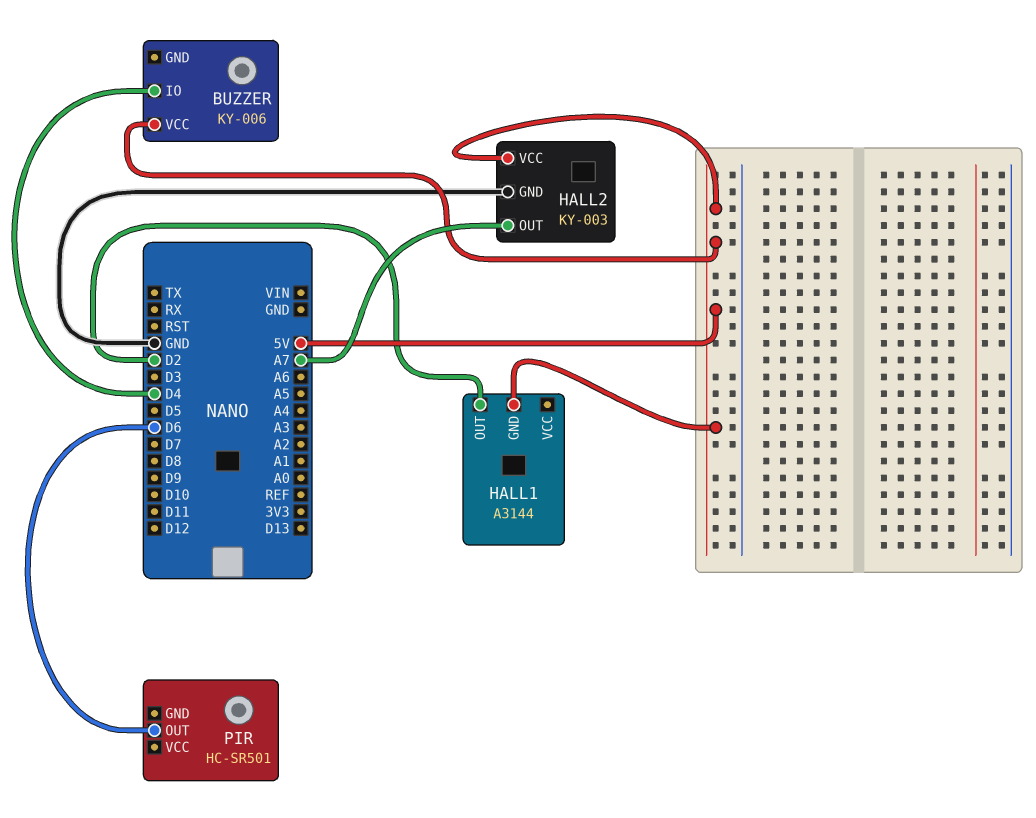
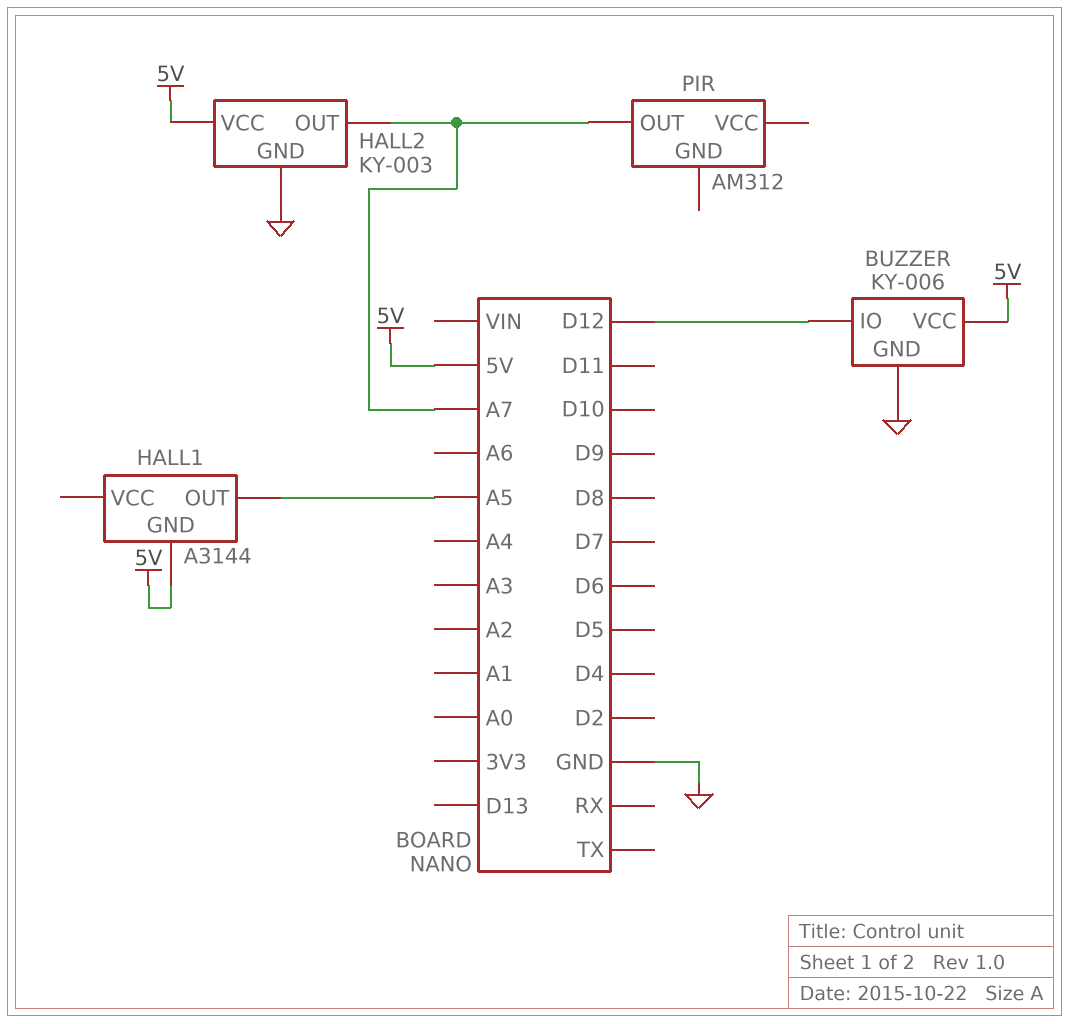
BUZZER pin GND: none -> GND
BUZZER pin IO: D4 -> D12
HALL1 pin OUT: D2 -> A5
PIR: HC-SR501 -> AM312
PIR pin OUT: D6 -> A7

